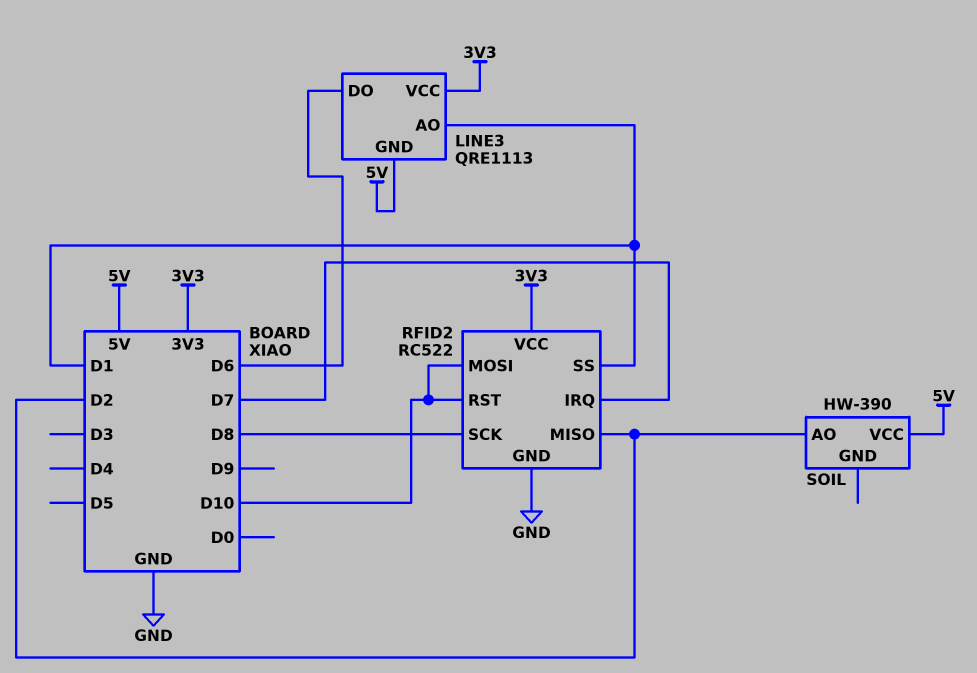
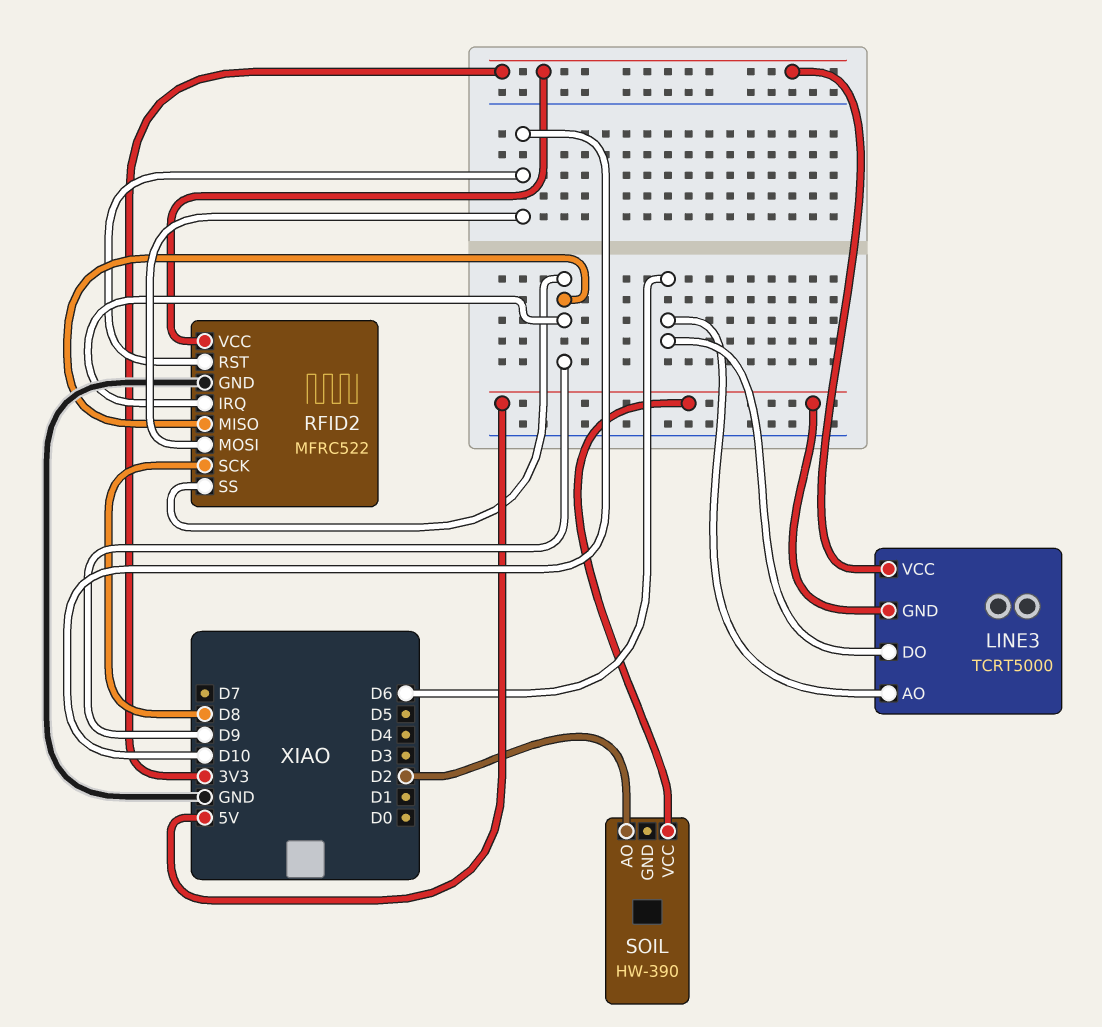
LINE3: QRE1113 -> TCRT5000
LINE3 pin AO: D1 -> D6
RFID2: RC522 -> MFRC522
RFID2 pin IRQ: D7 -> D9
RFID2 pin MISO: D2 -> D9
RFID2 pin SS: D1 -> D9

